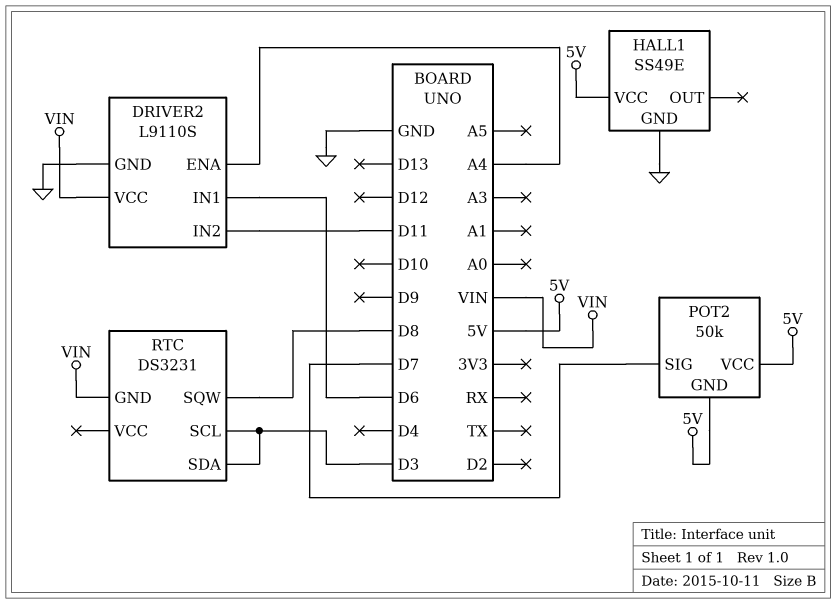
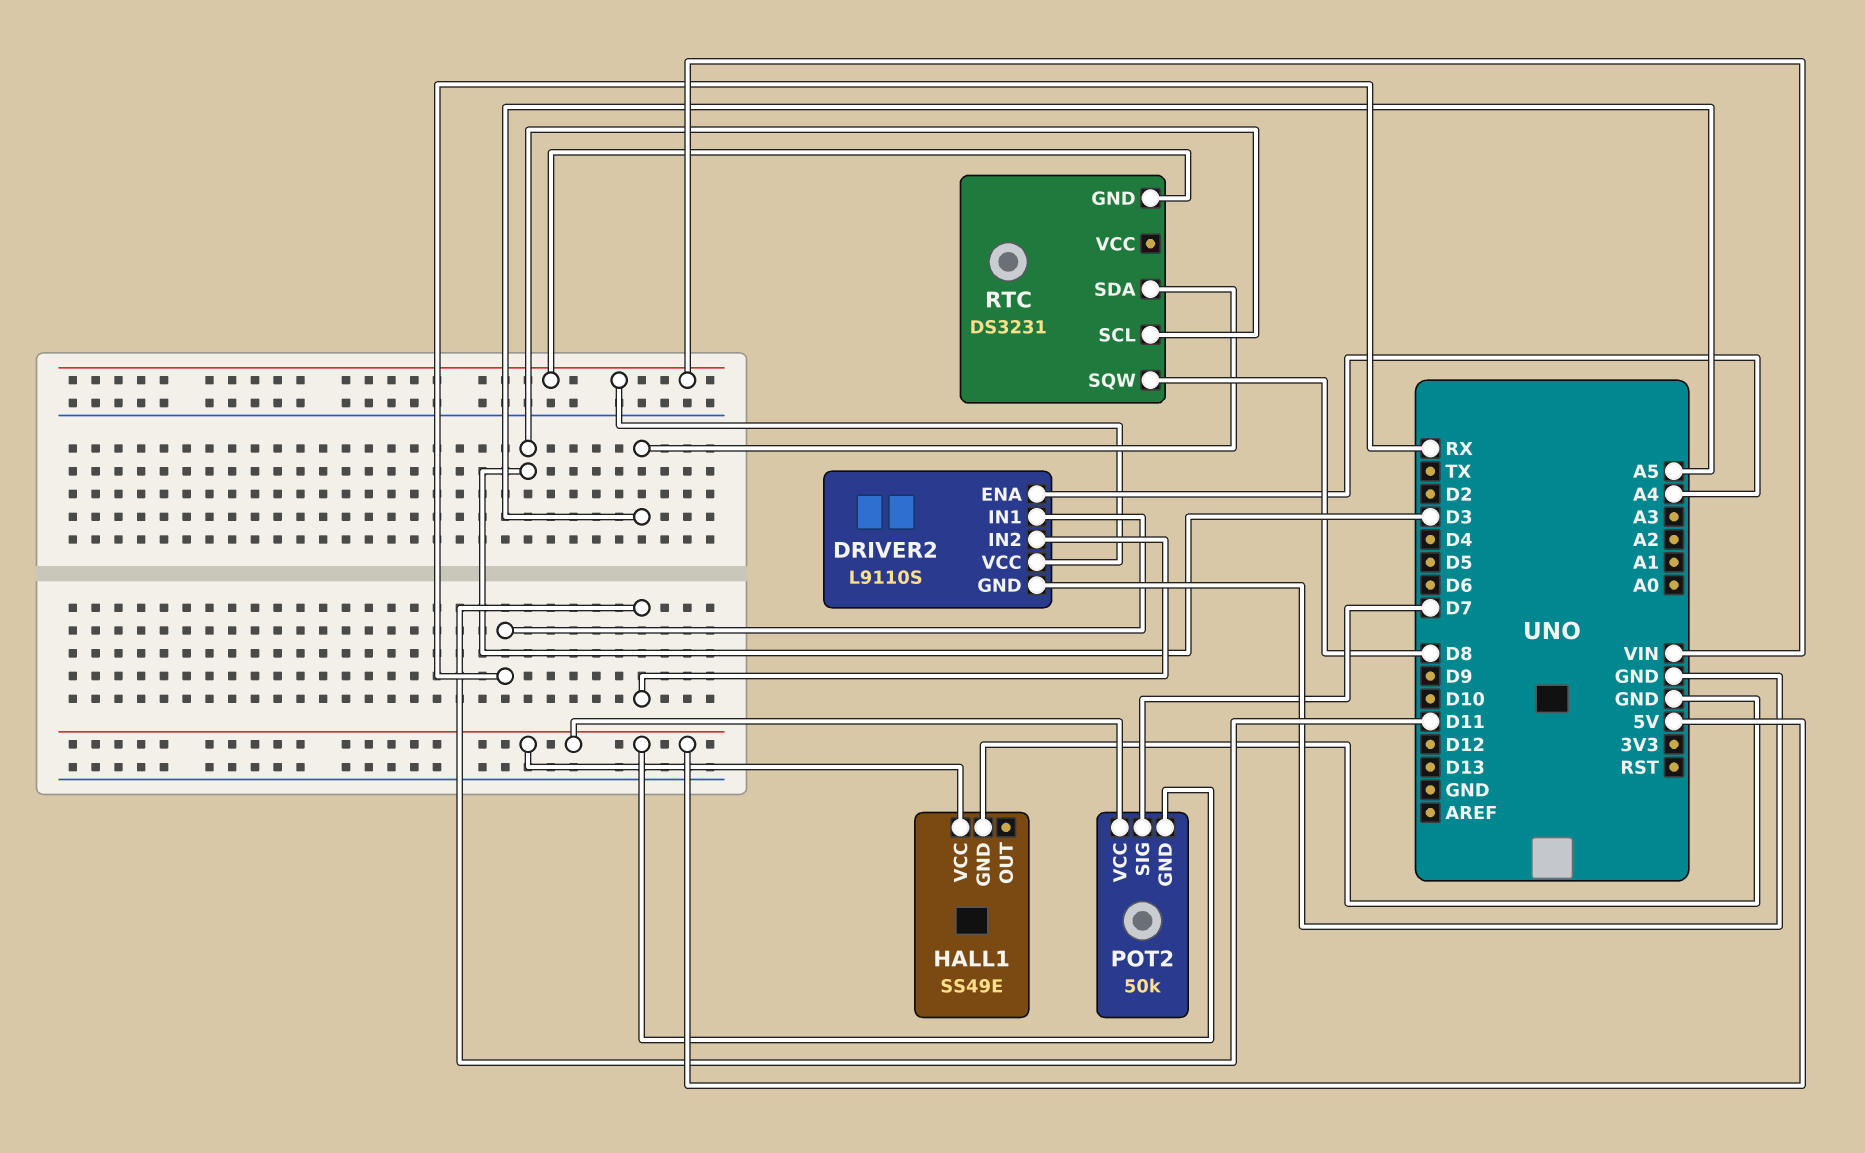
DRIVER2 pin IN1: D6 -> RX
RTC pin SDA: D3 -> A5

